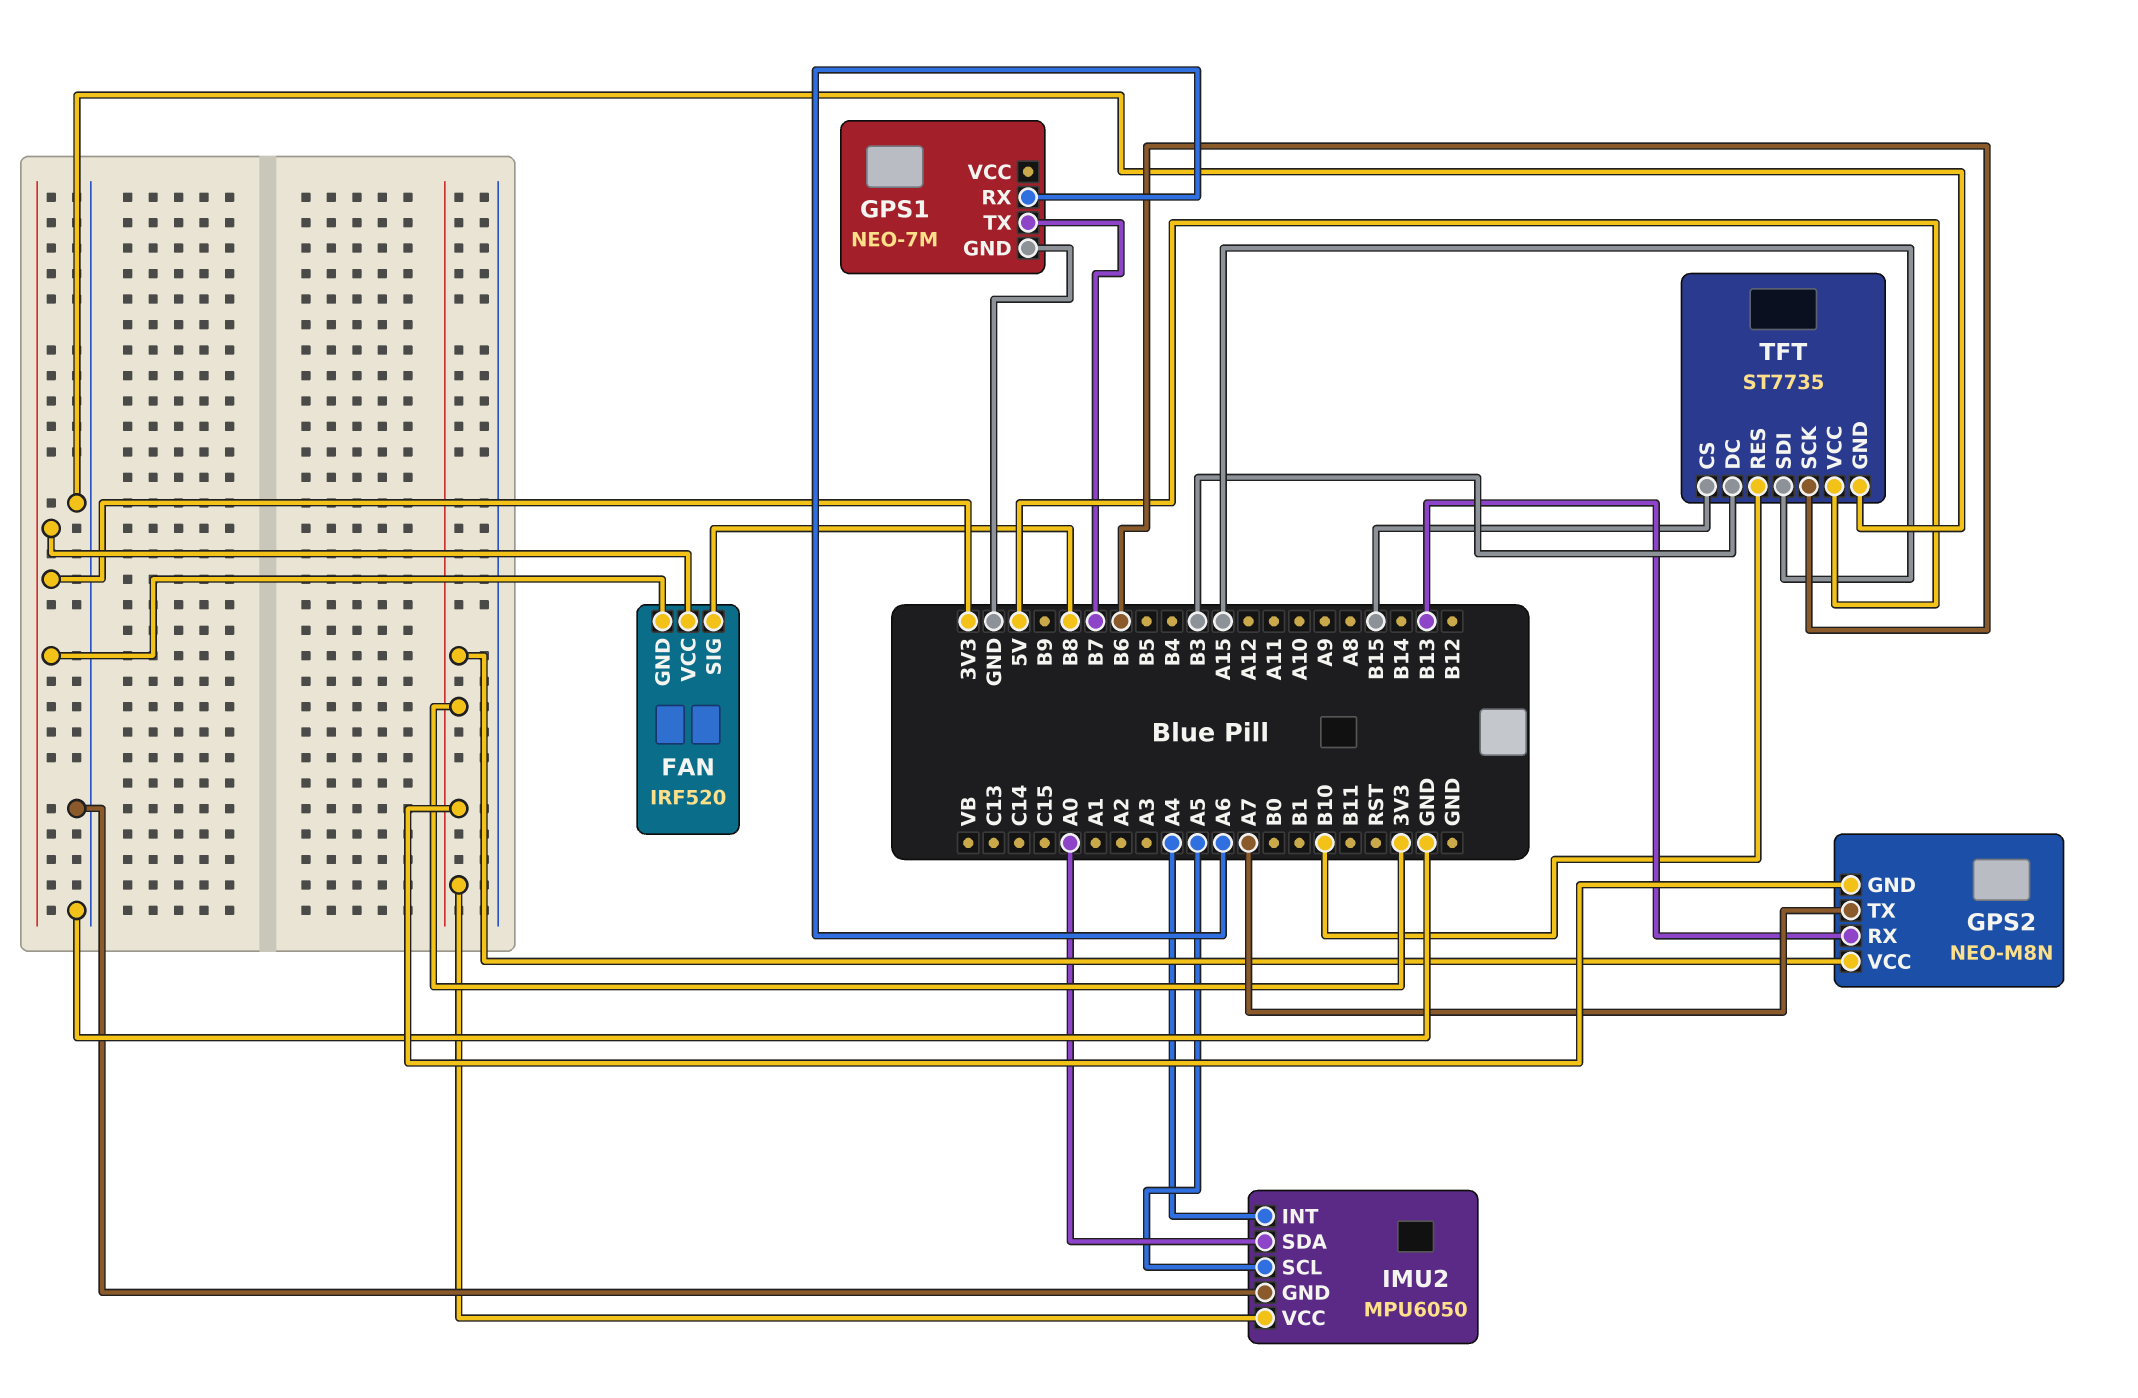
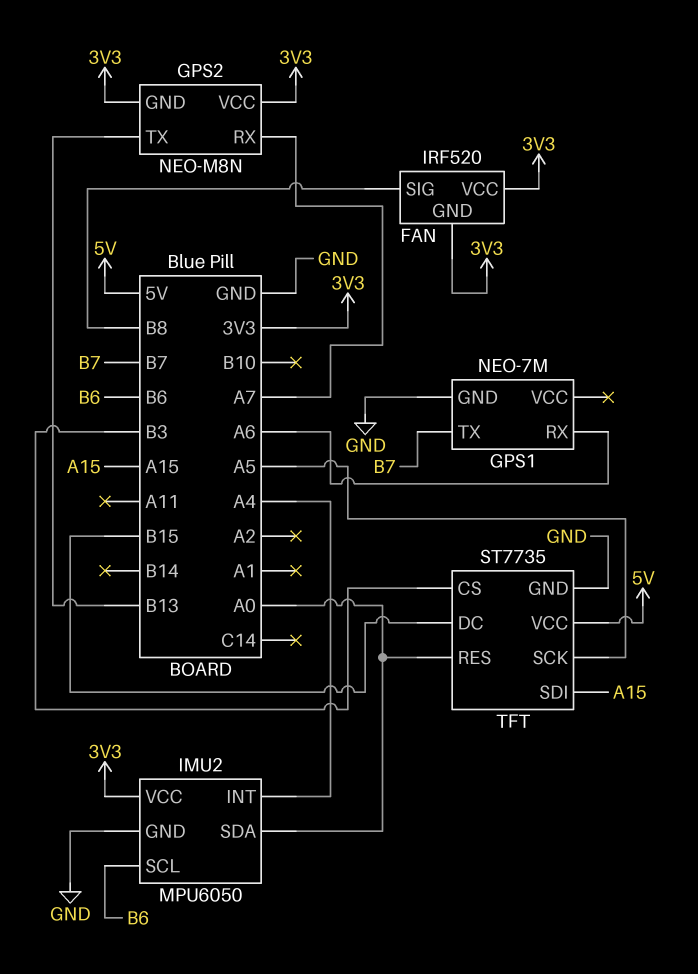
GPS2 pin RX: B13 -> A7
GPS2 pin TX: A7 -> B13
IMU2 pin SCL: A5 -> B6
TFT pin CS: B15 -> B3
TFT pin DC: B3 -> B15
TFT pin RES: B10 -> A0
TFT pin SCK: B6 -> A5

